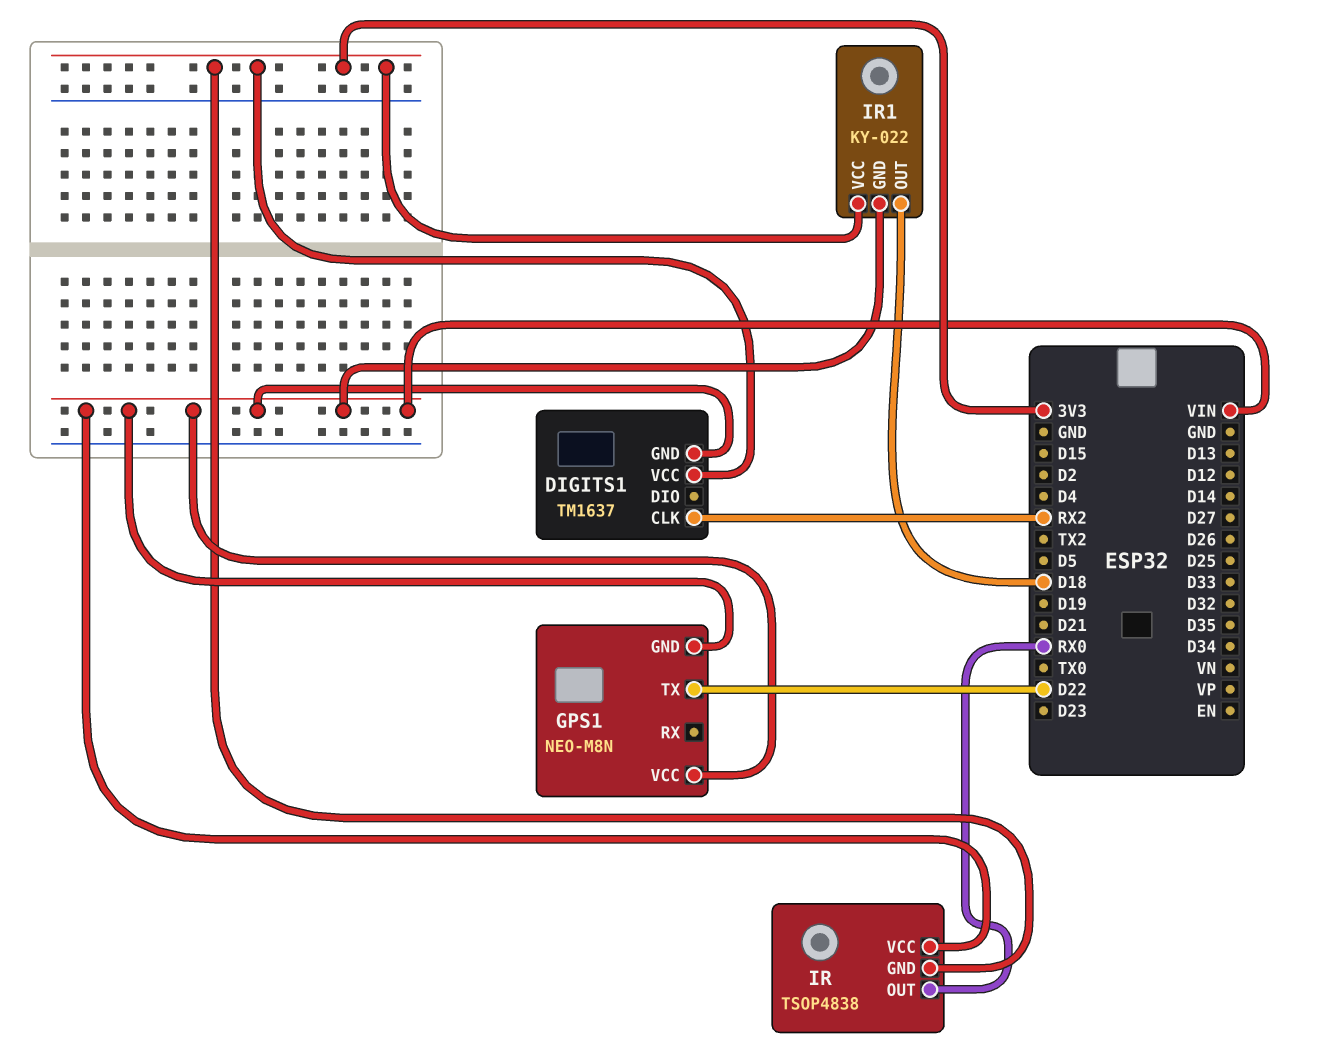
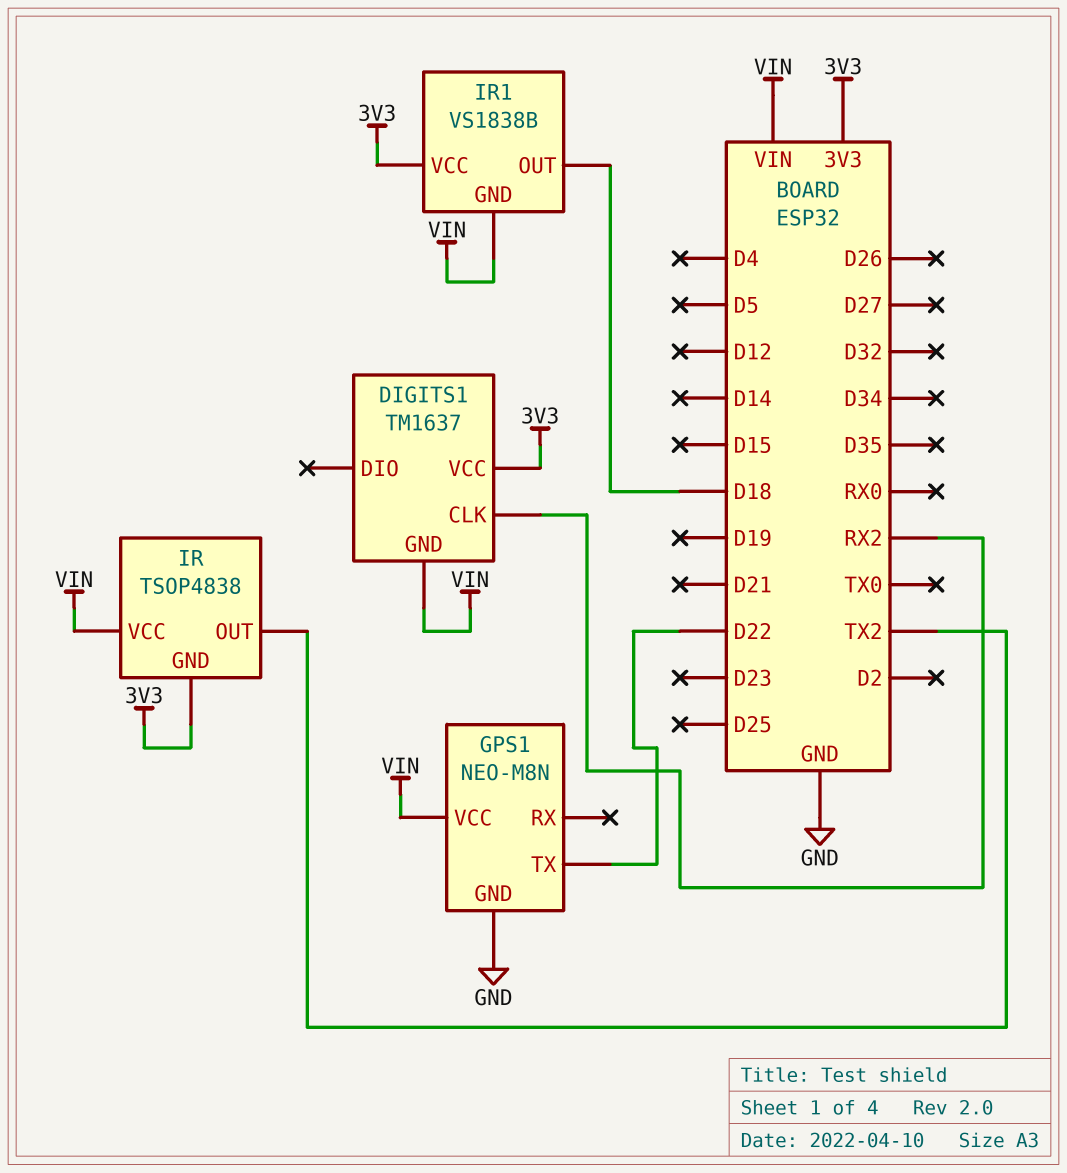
GPS1 pin GND: VIN -> GND
IR pin OUT: RX0 -> TX2
IR1: KY-022 -> VS1838B

